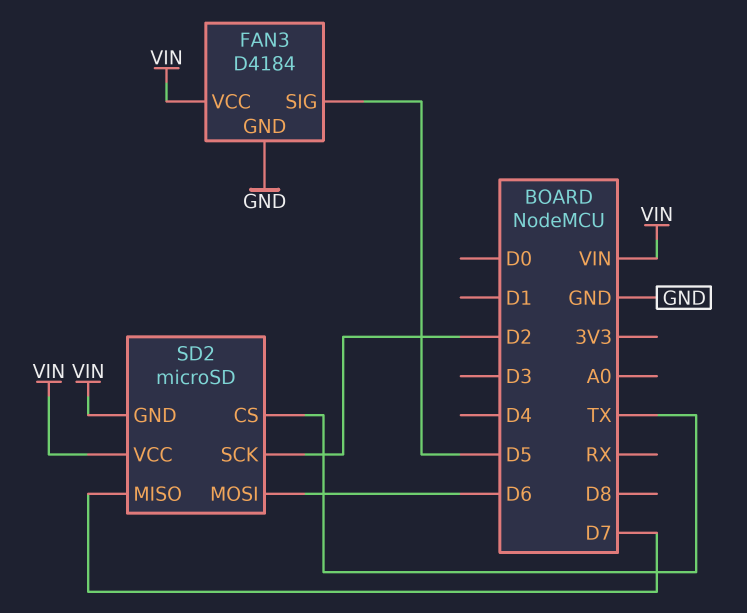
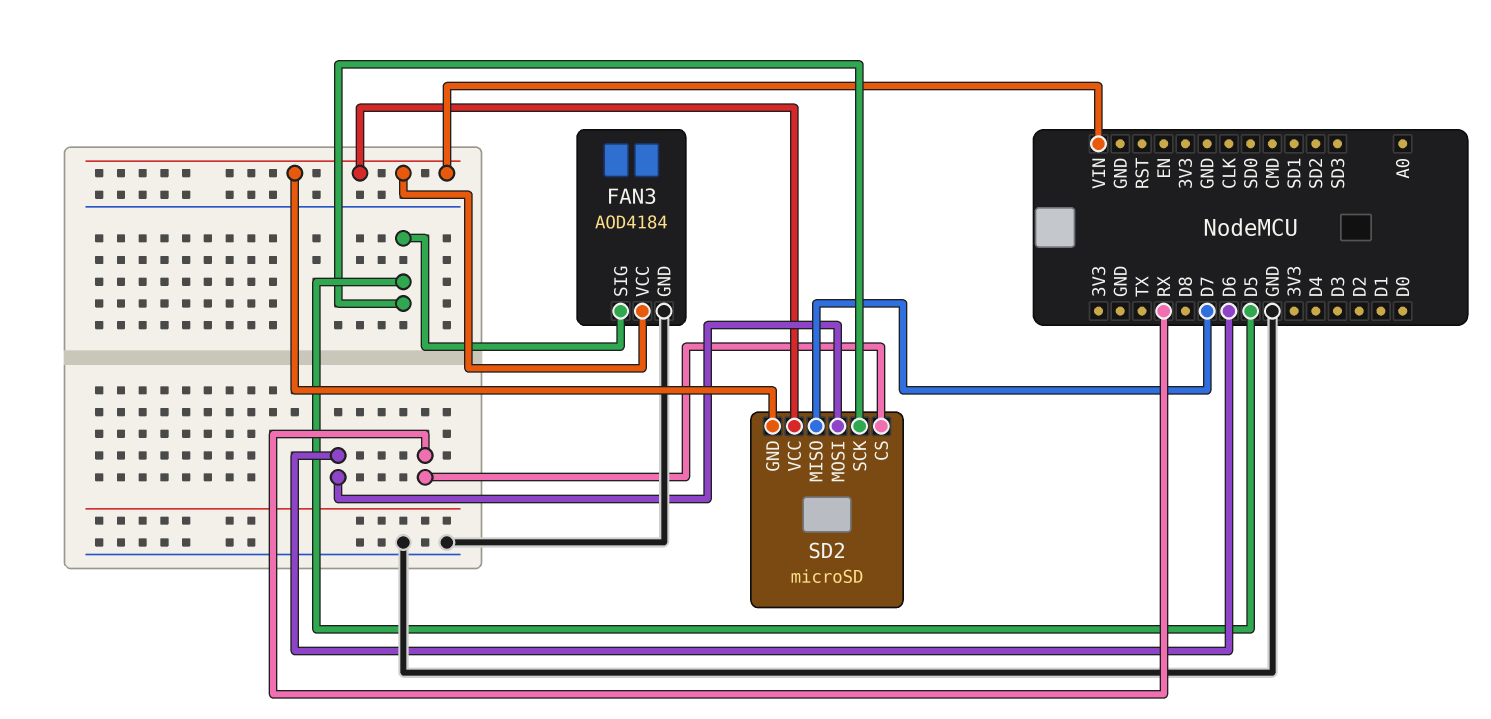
FAN3: D4184 -> AOD4184
SD2 pin CS: TX -> RX
SD2 pin SCK: D2 -> D5

